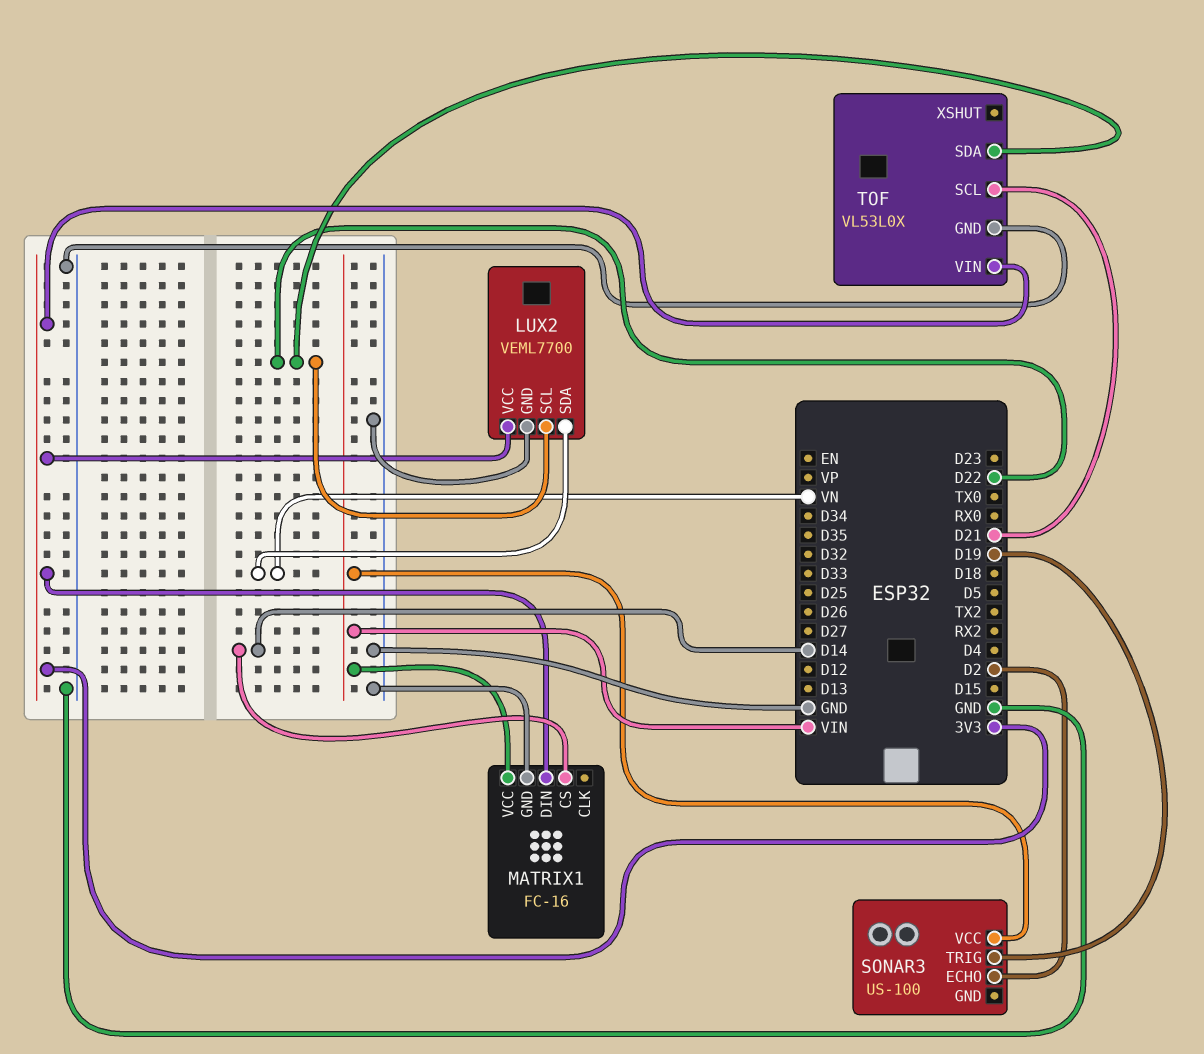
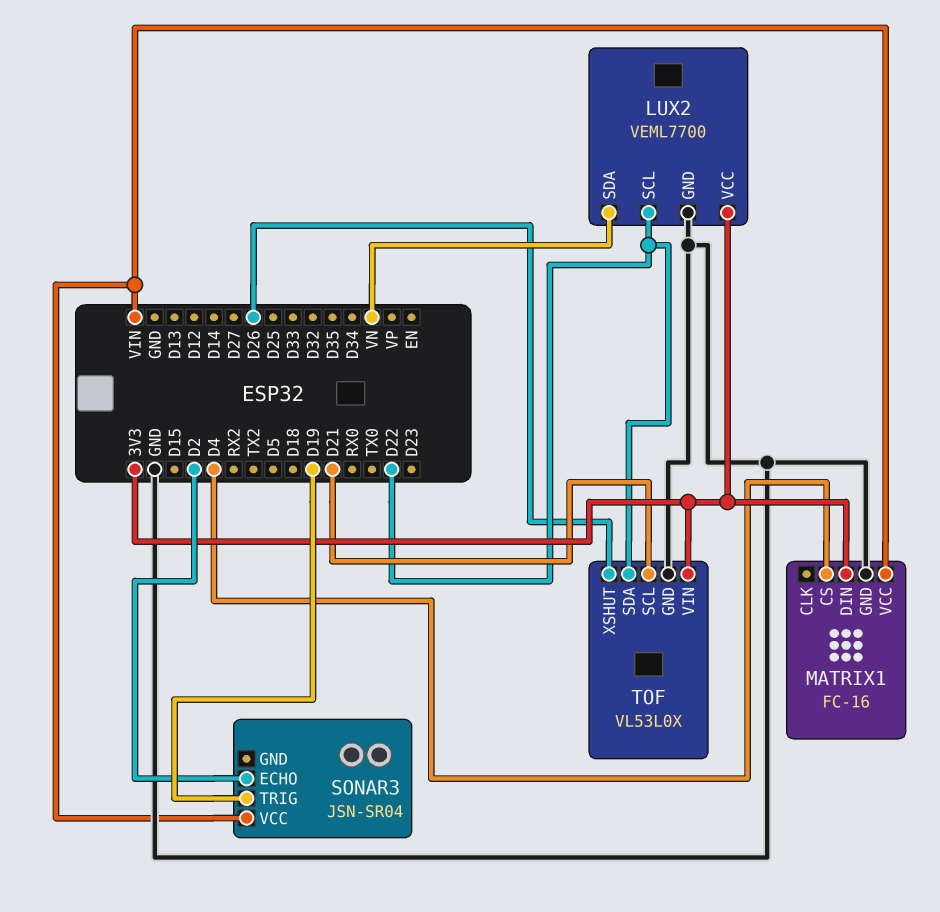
MATRIX1 pin CS: D14 -> D4
SONAR3: US-100 -> JSN-SR04
TOF pin XSHUT: none -> D26

